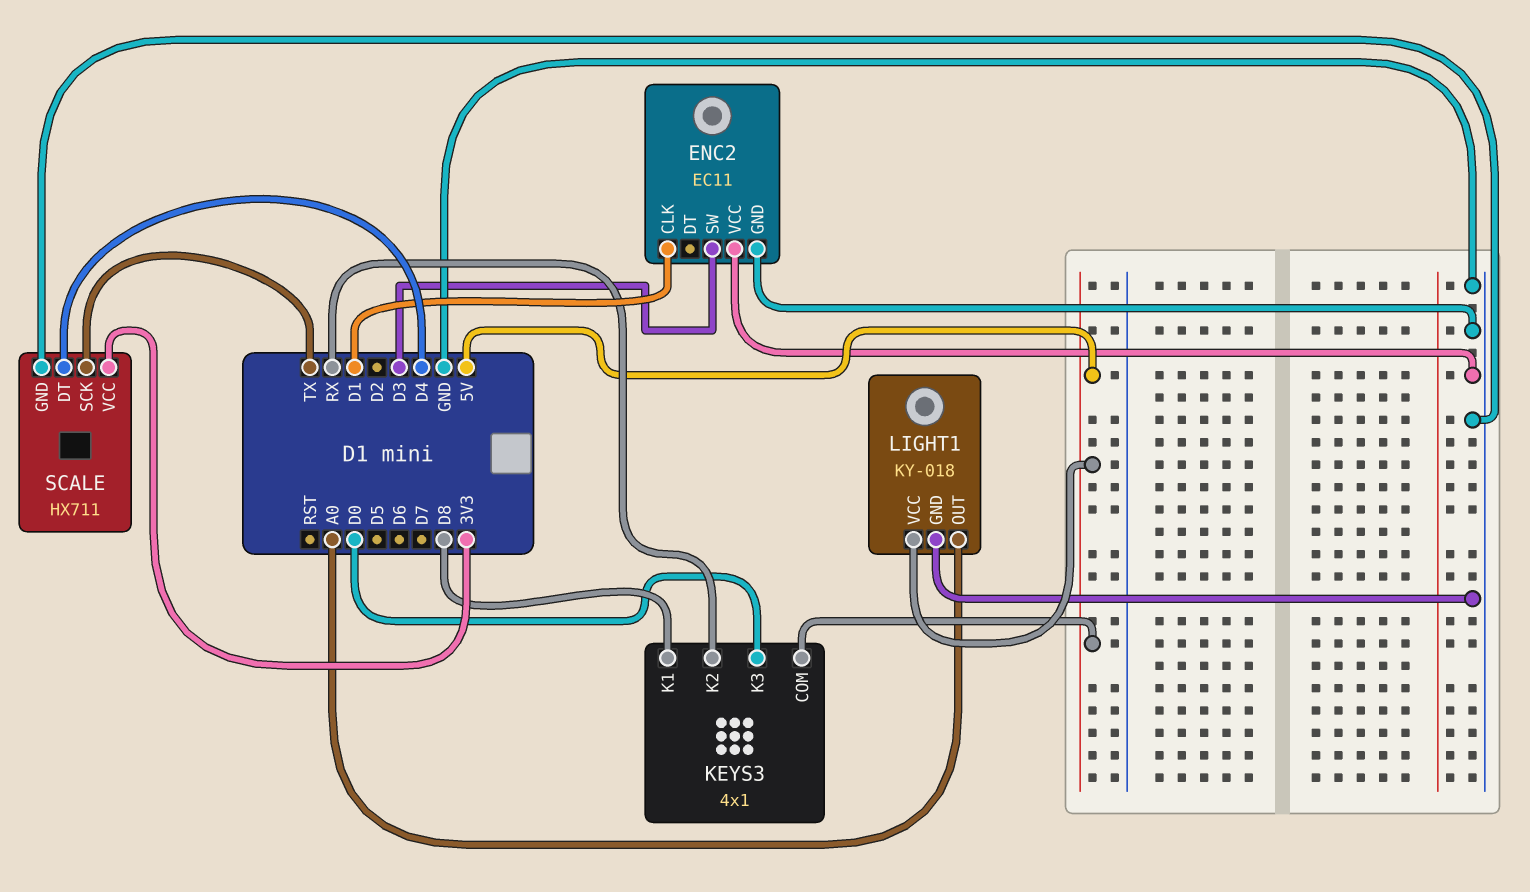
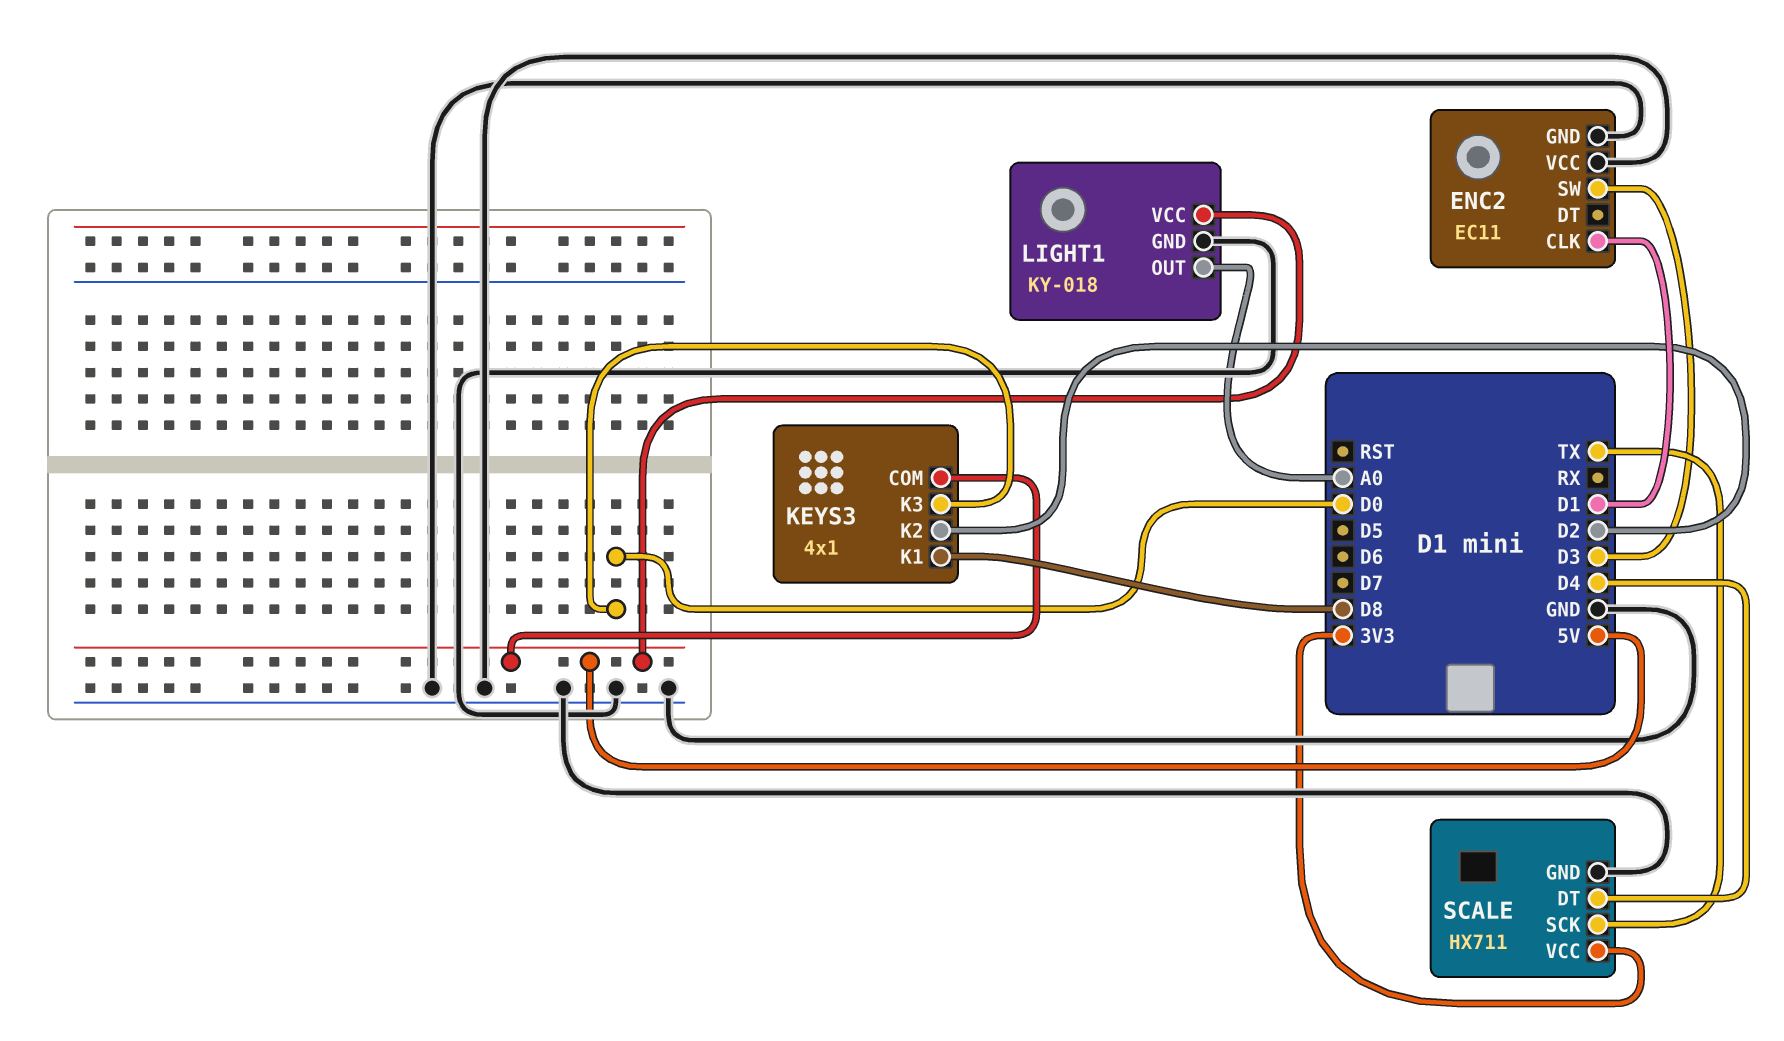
KEYS3 pin K2: RX -> D2

